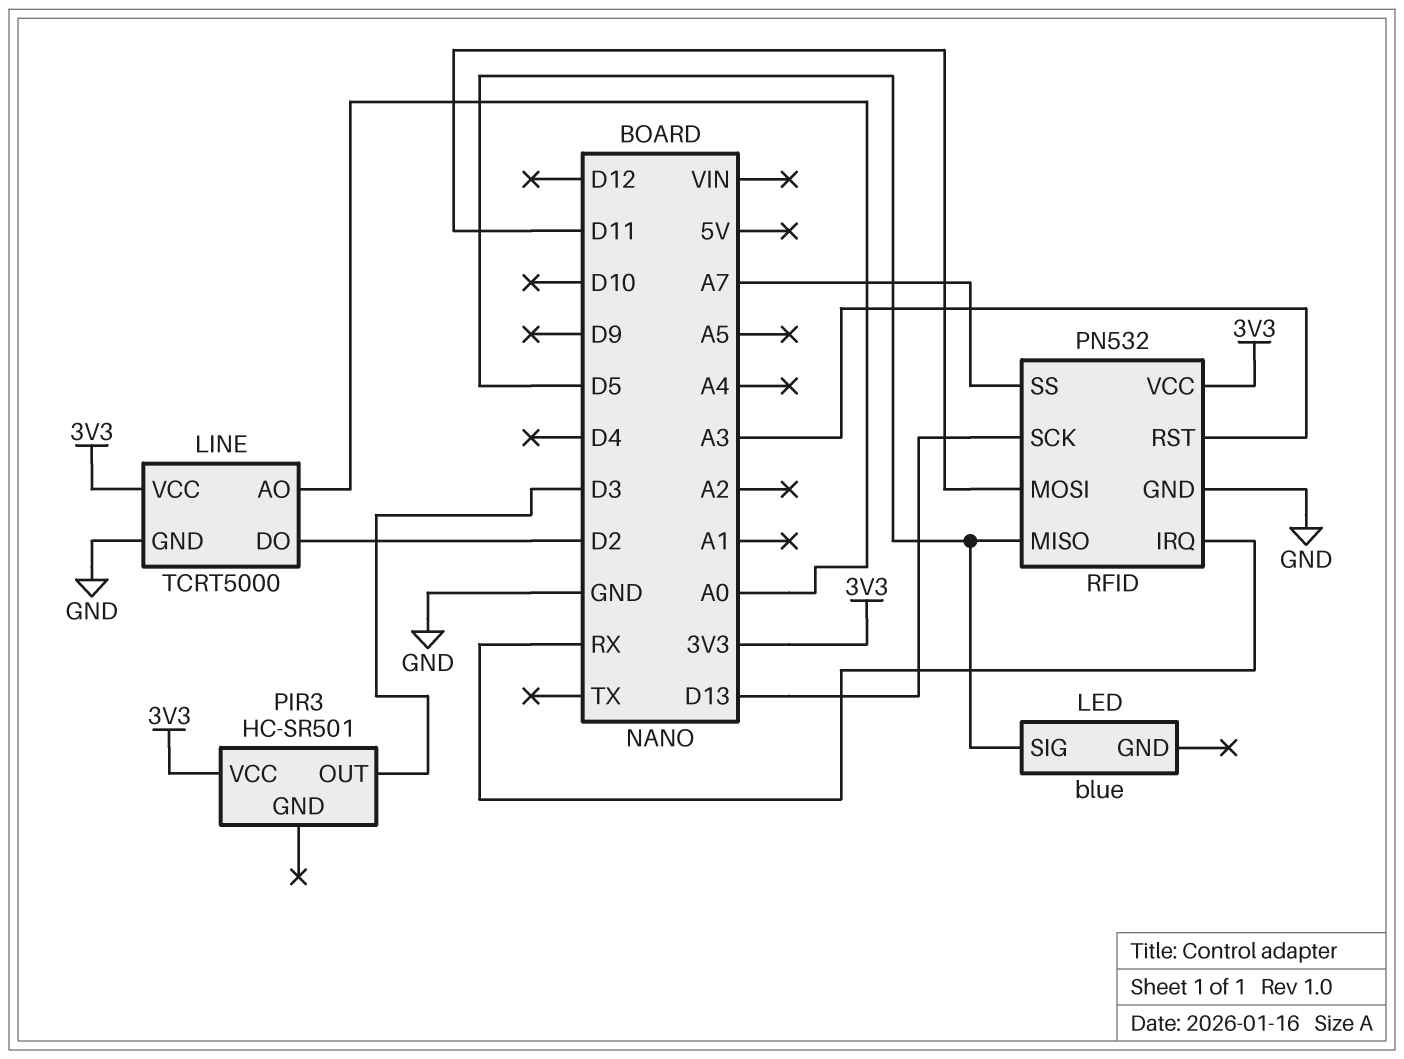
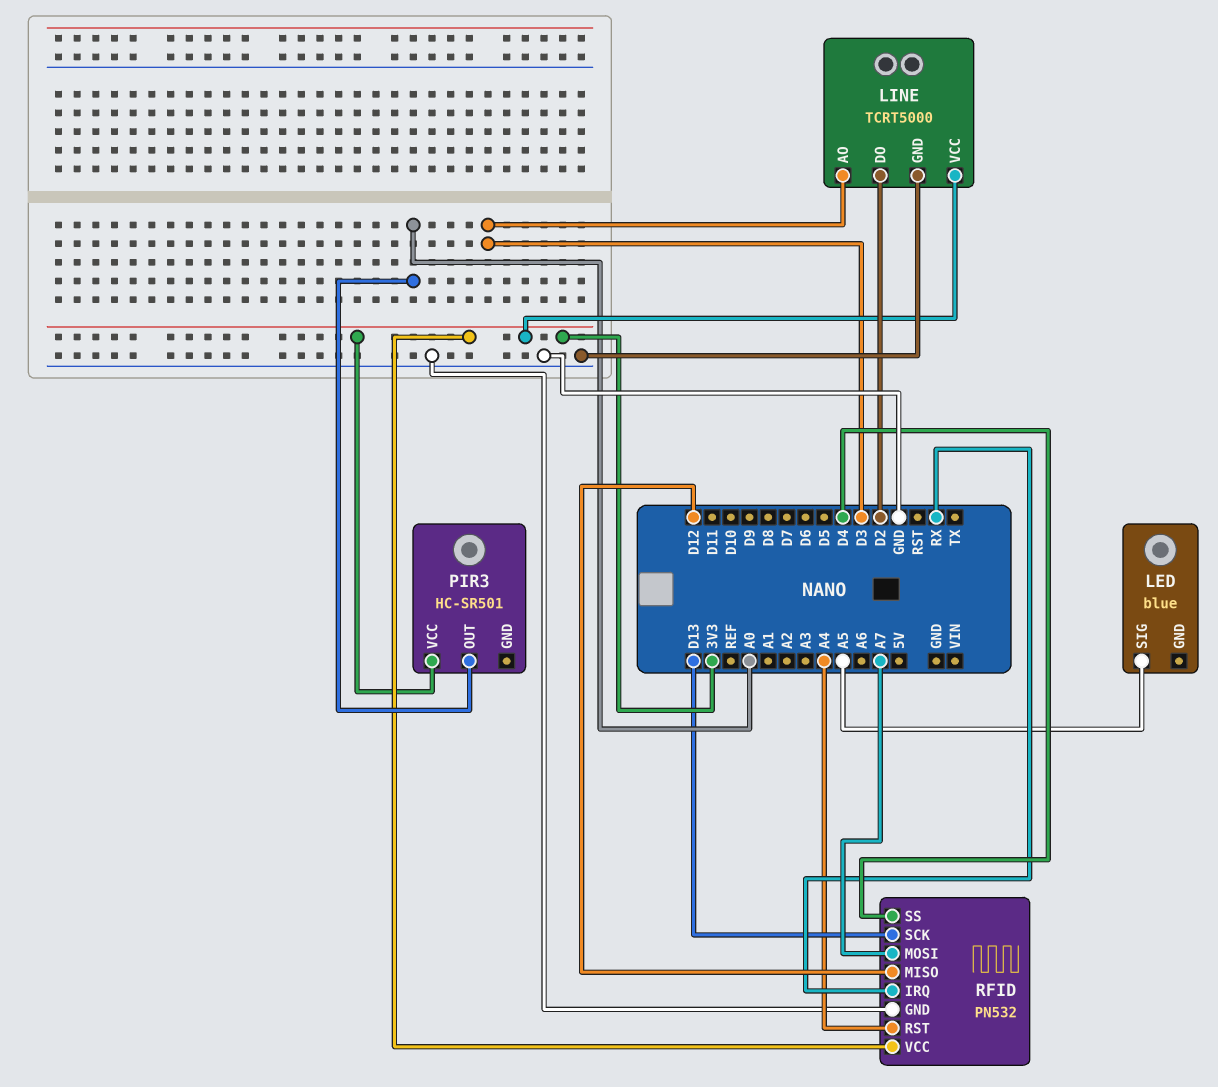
LED pin SIG: D5 -> A5
LINE pin AO: A0 -> D3
PIR3 pin OUT: D3 -> A0
RFID pin MISO: D5 -> D12
RFID pin MOSI: D11 -> A7
RFID pin RST: A3 -> A4
RFID pin SS: A7 -> D4

